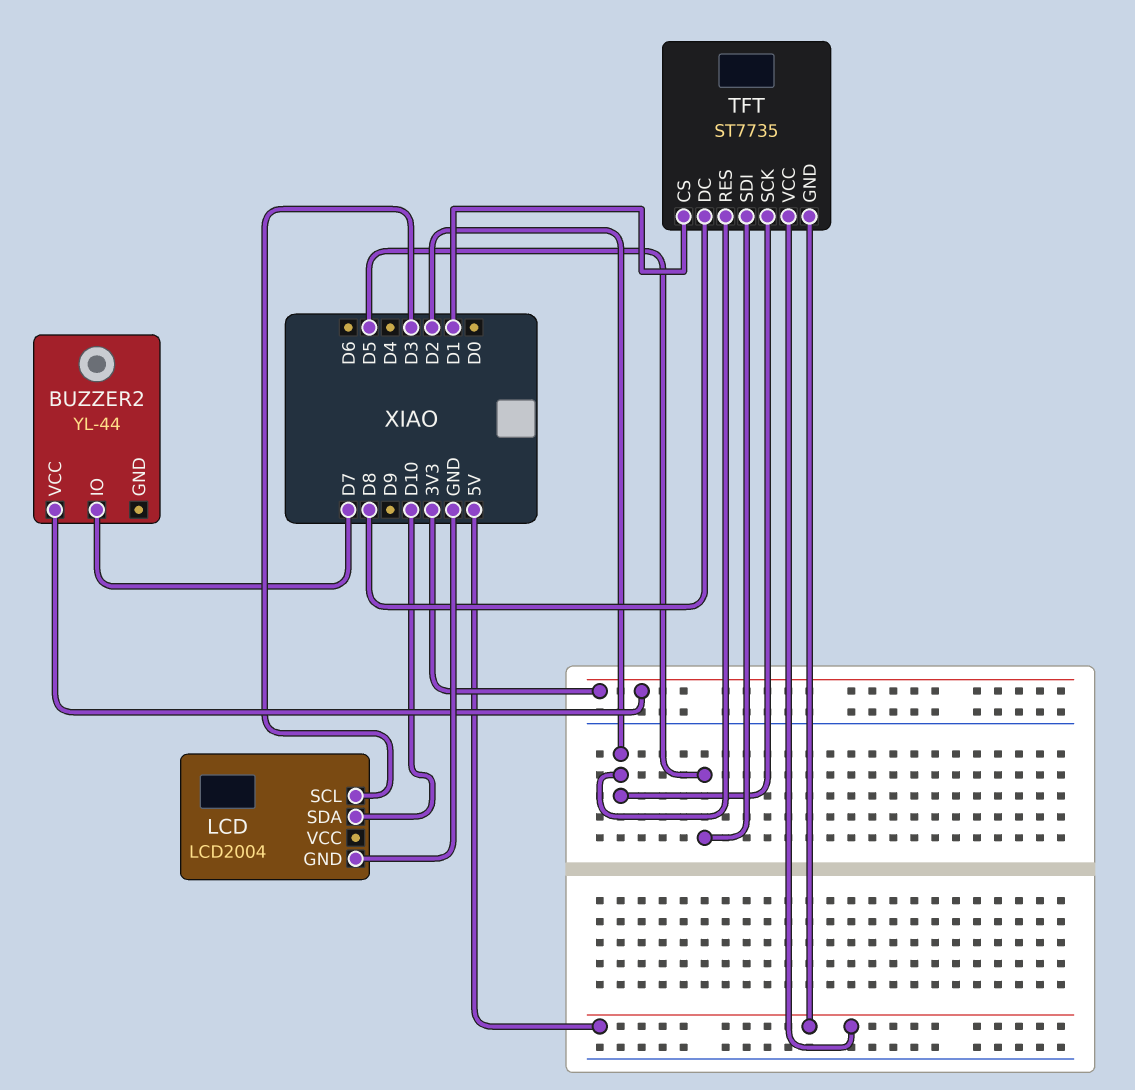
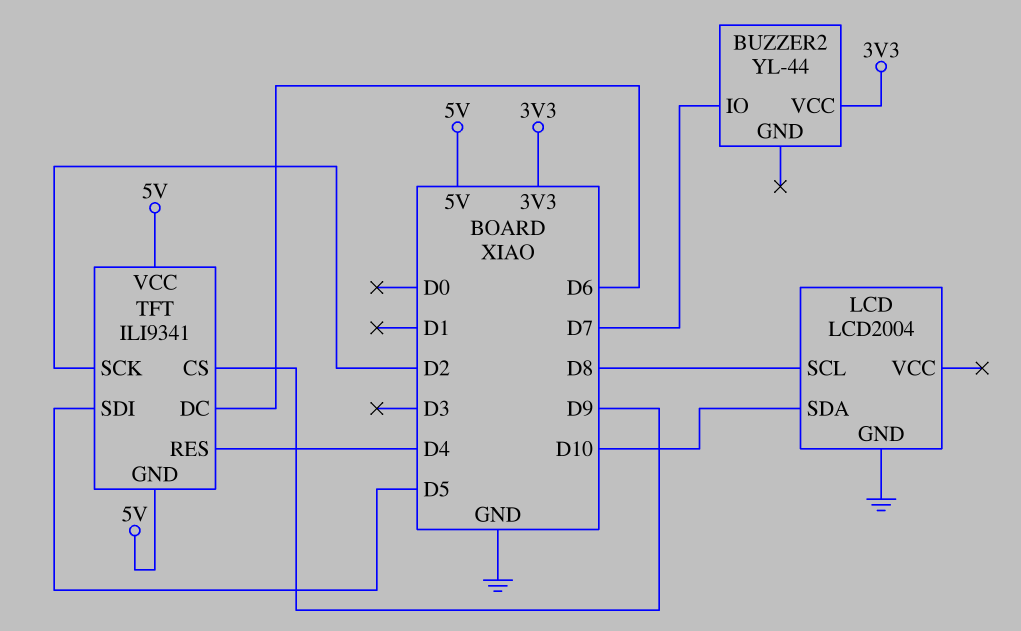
LCD pin SCL: D3 -> D8
TFT: ST7735 -> ILI9341
TFT pin CS: D1 -> D9
TFT pin DC: D8 -> D6
TFT pin RES: D2 -> D4

